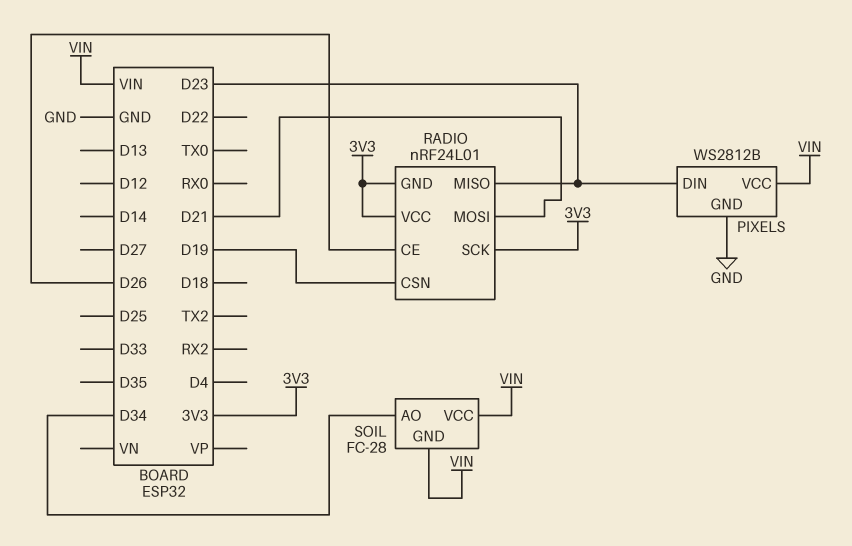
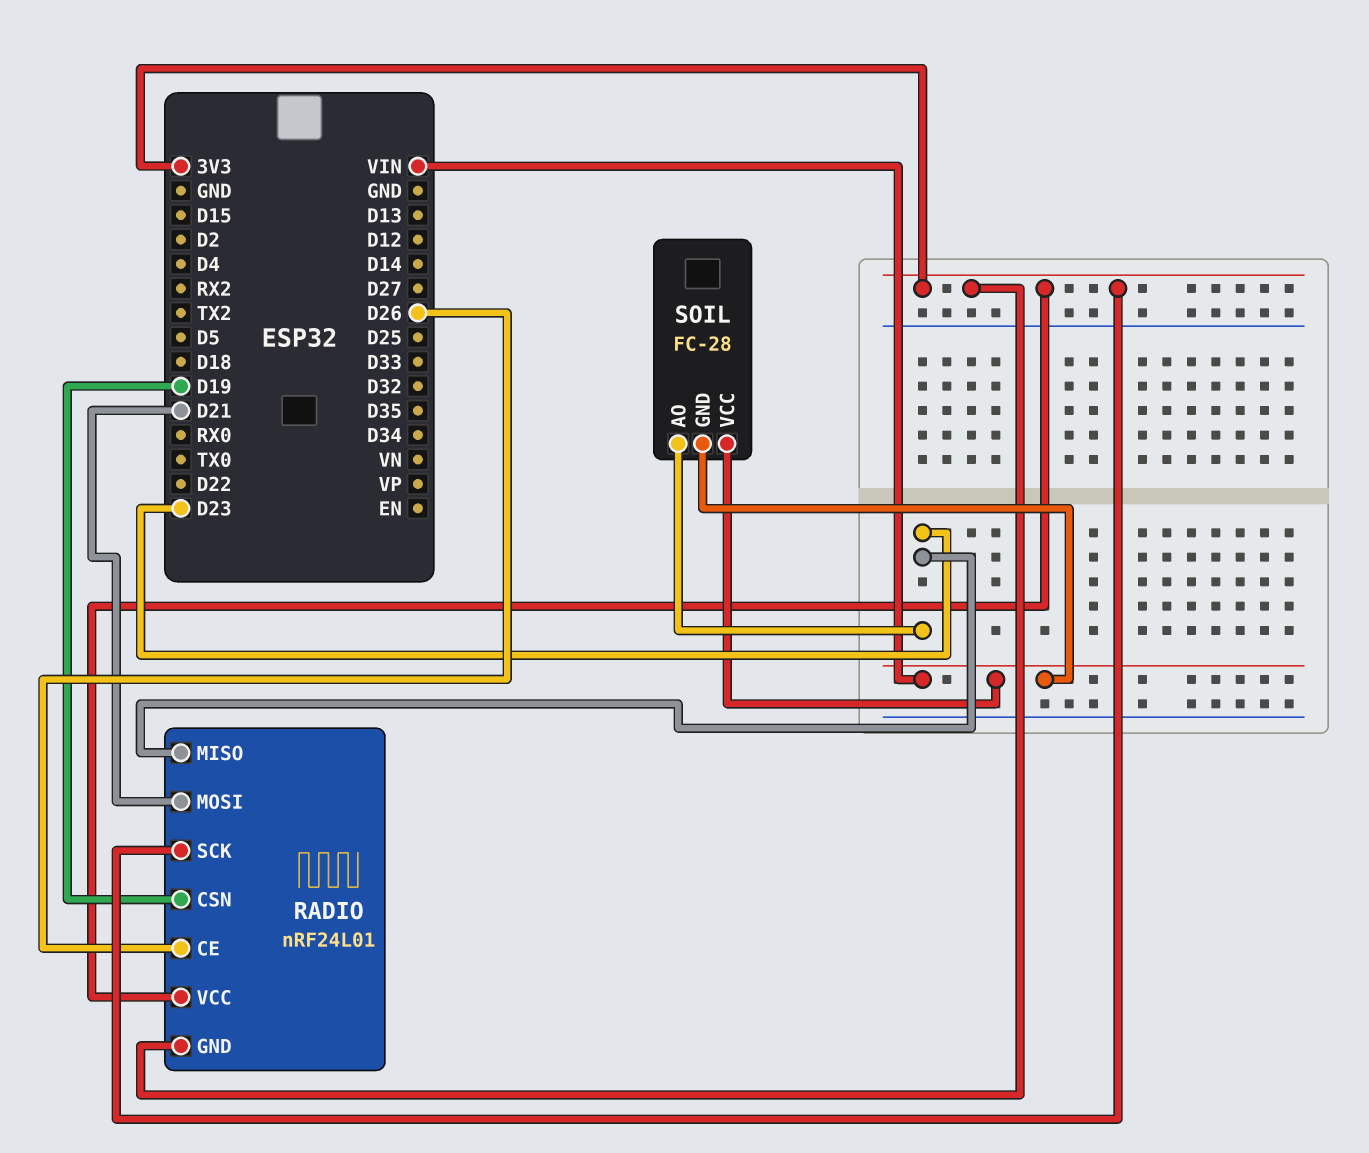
PIXELS: WS2812B -> none
PIXELS pin DIN: D23 -> none
PIXELS pin GND: GND -> none
PIXELS pin VCC: VIN -> none
SOIL pin AO: D34 -> D23

